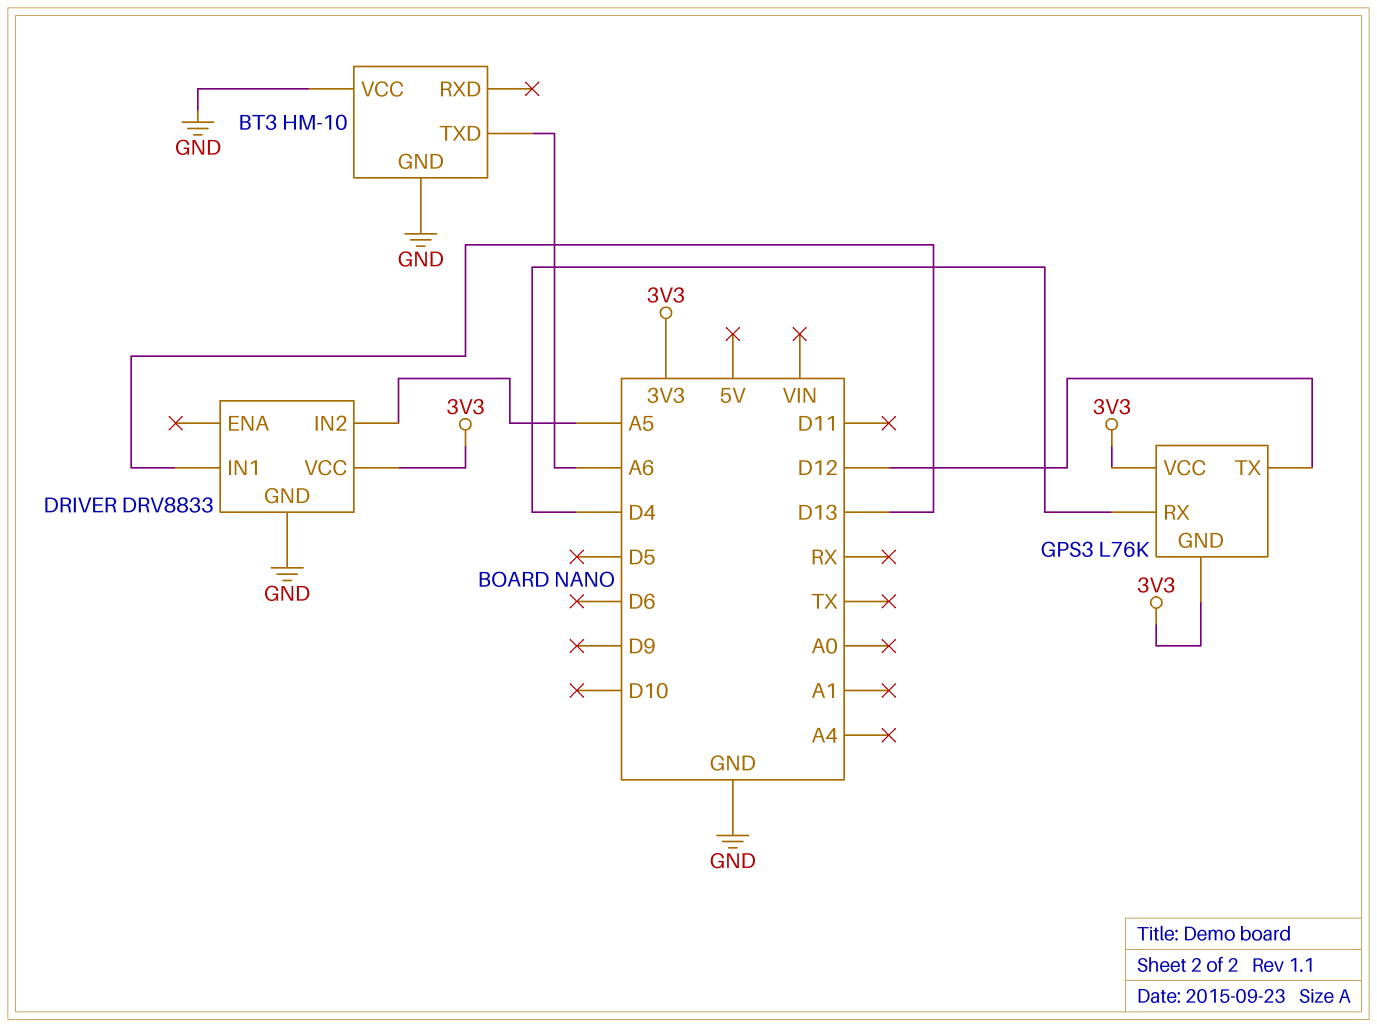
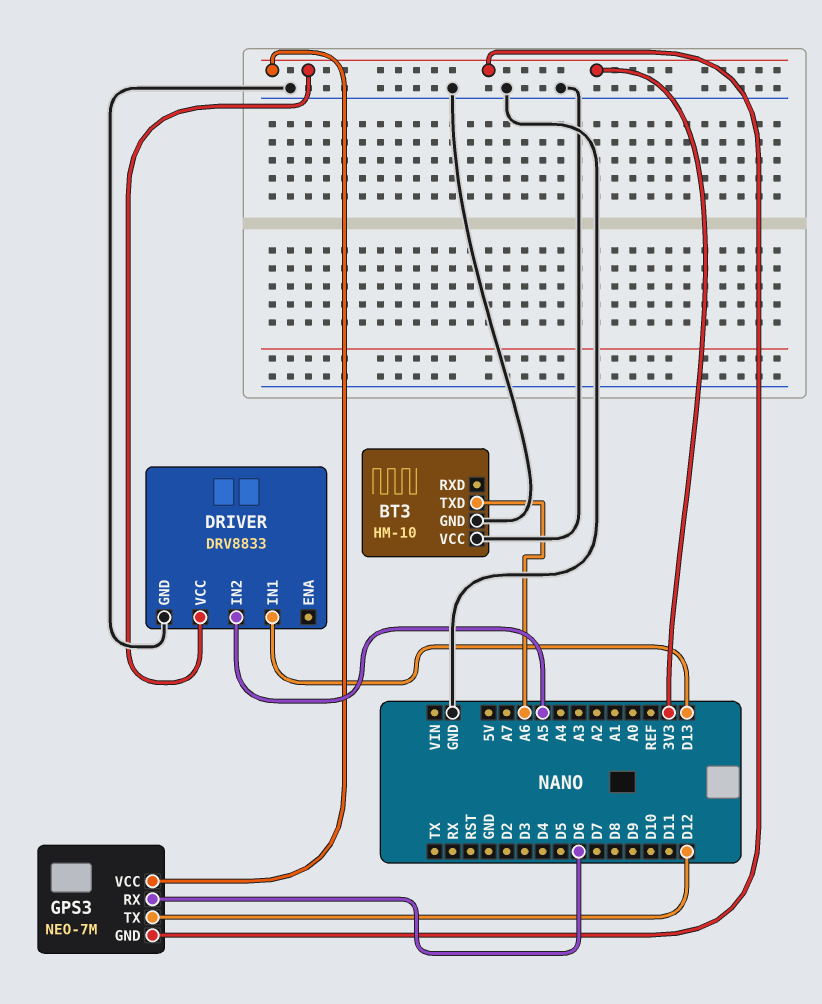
GPS3: L76K -> NEO-7M
GPS3 pin RX: D4 -> D6

